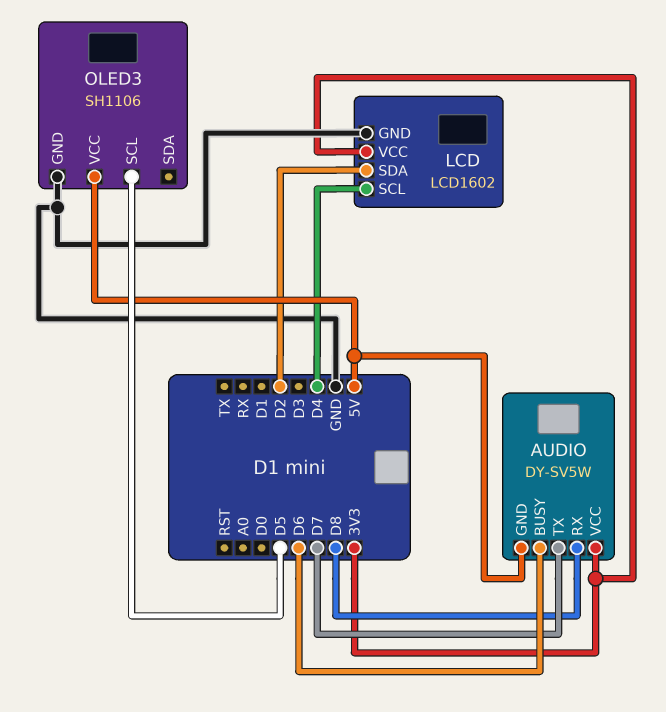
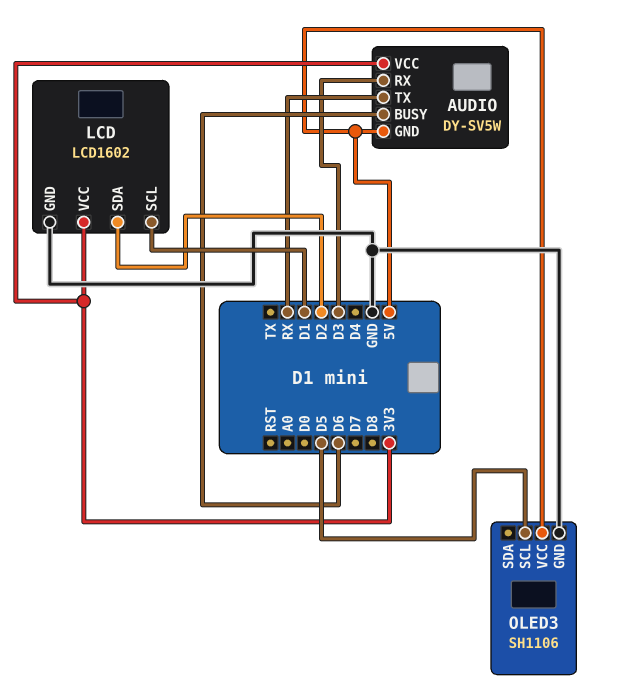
AUDIO pin RX: D8 -> D3
AUDIO pin TX: D7 -> RX
LCD pin SCL: D4 -> D1

